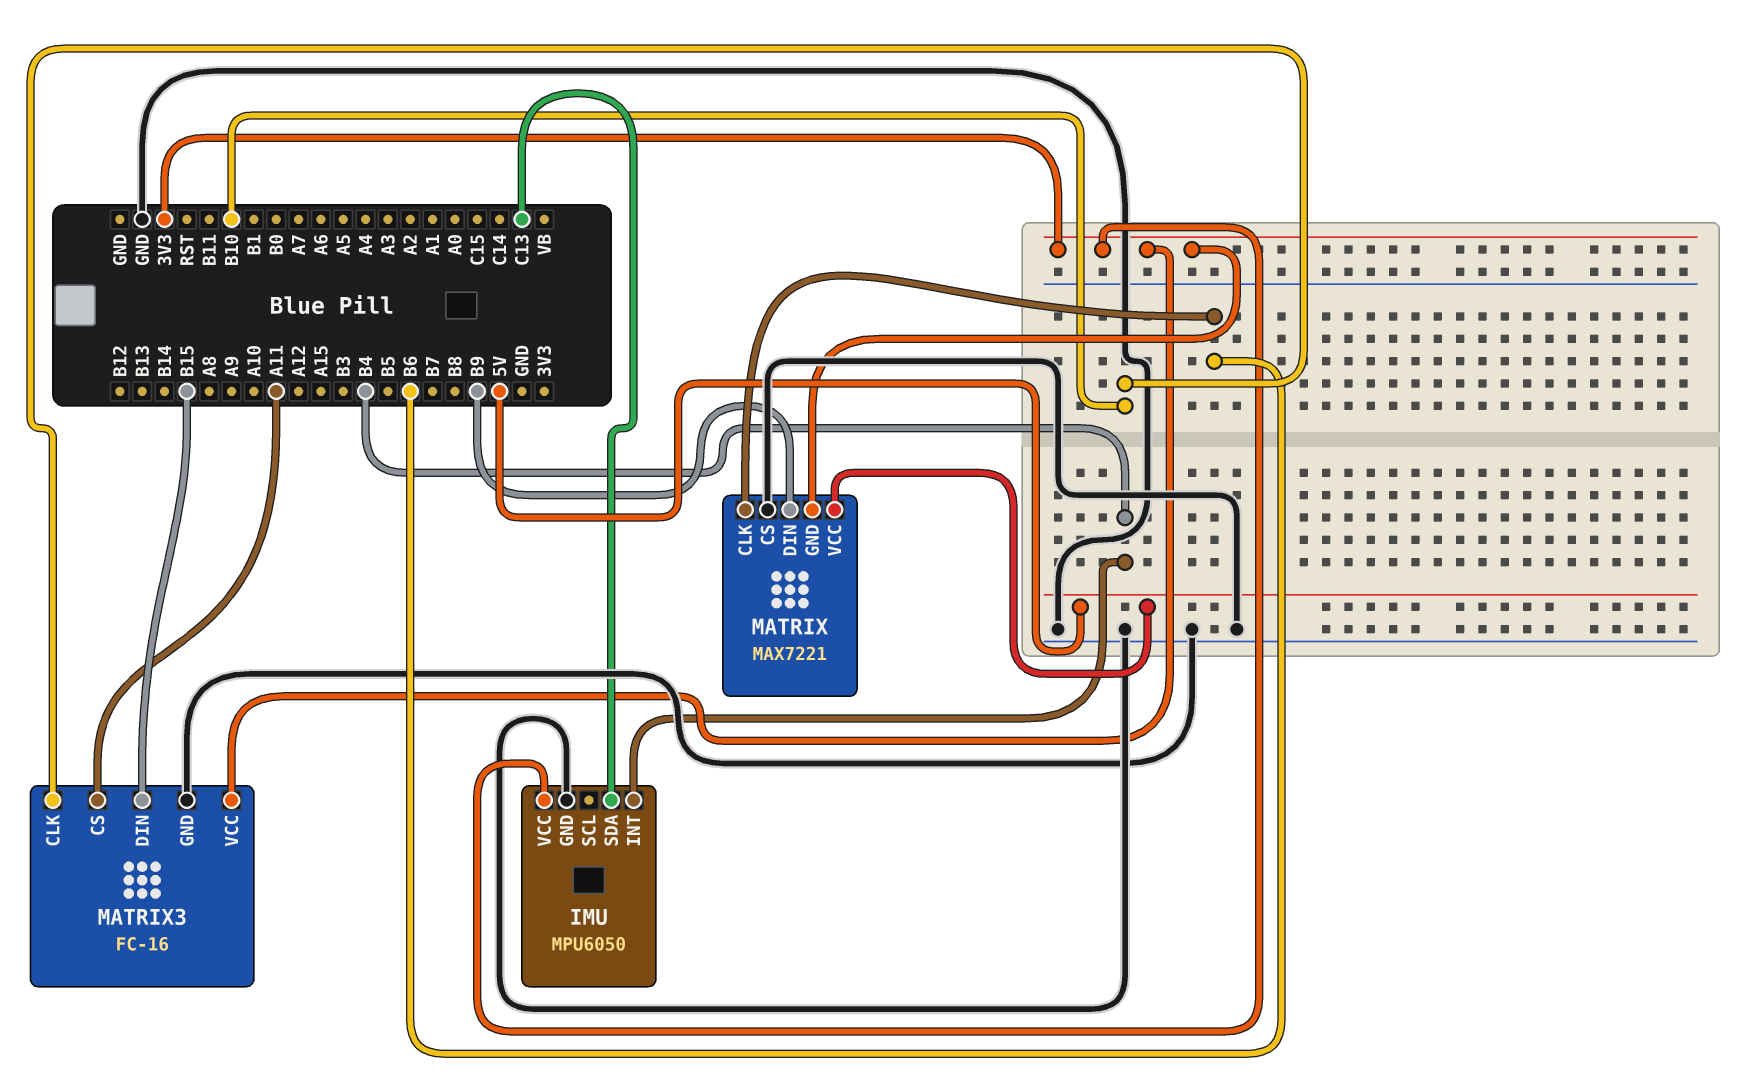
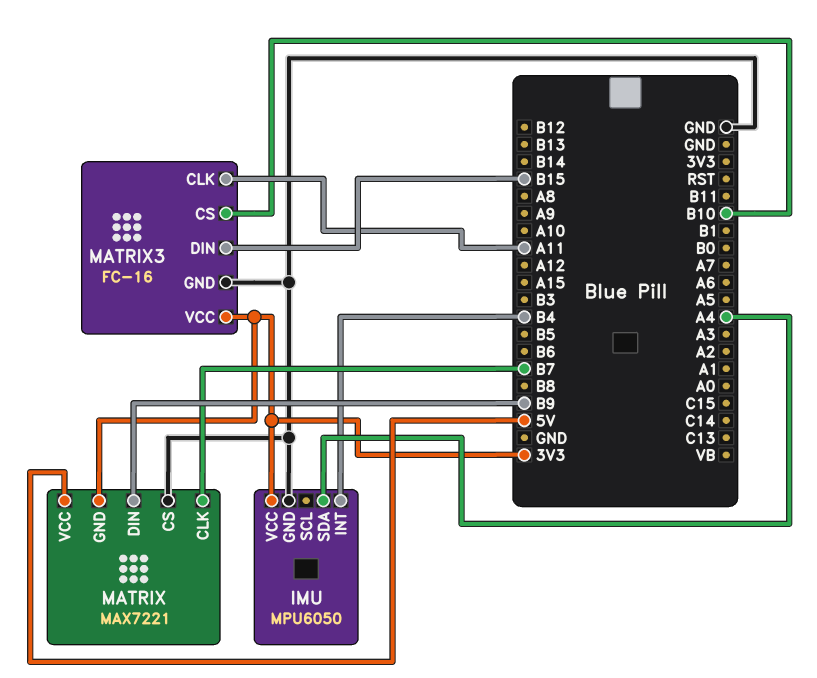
IMU pin SDA: C13 -> A4
MATRIX pin CLK: B6 -> B7
MATRIX3 pin CLK: B10 -> A11
MATRIX3 pin CS: A11 -> B10

